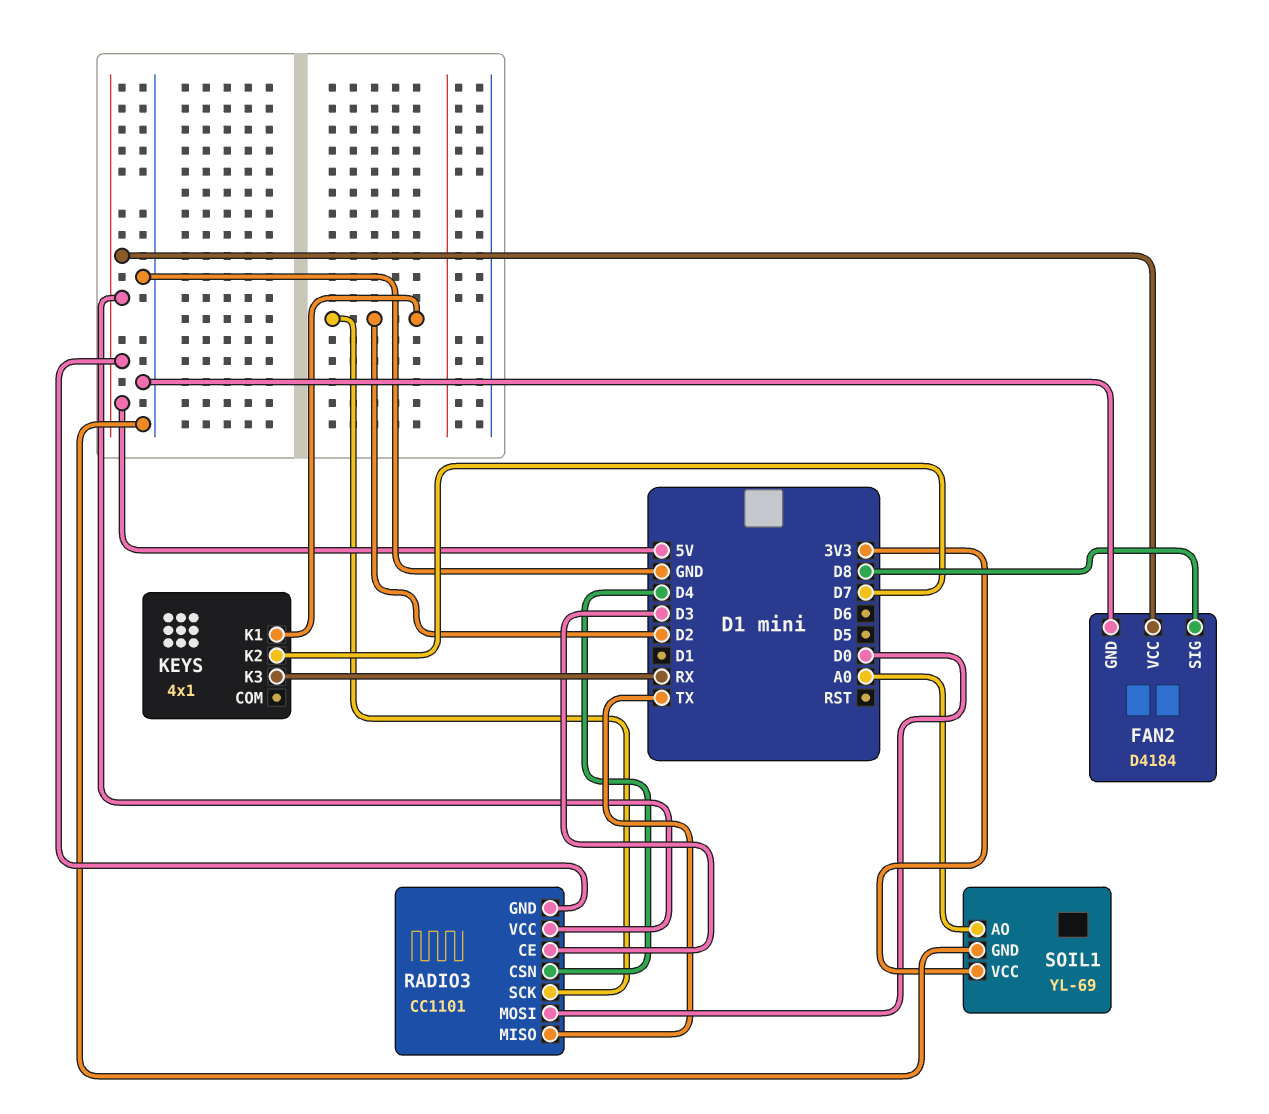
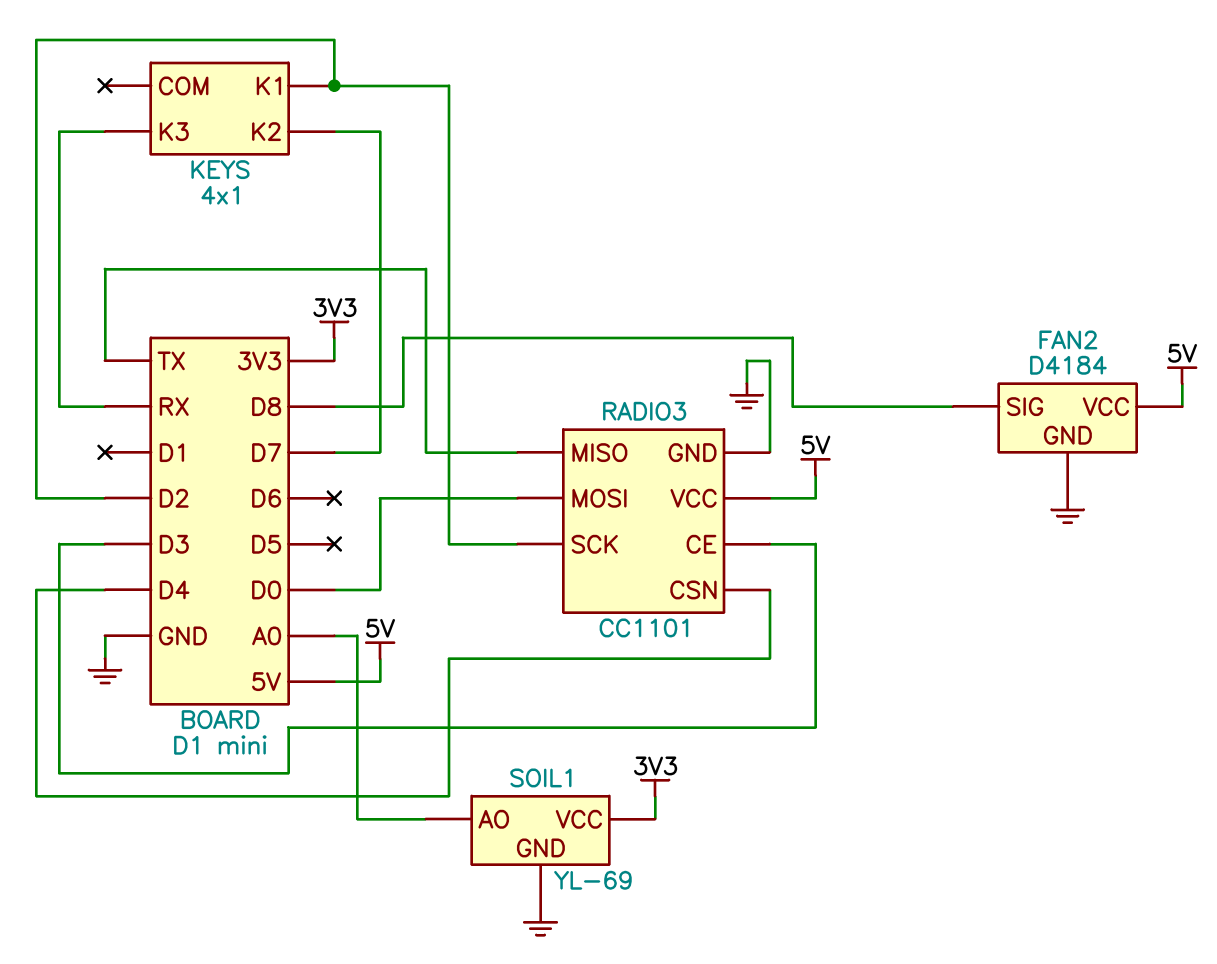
RADIO3 pin GND: 5V -> GND

